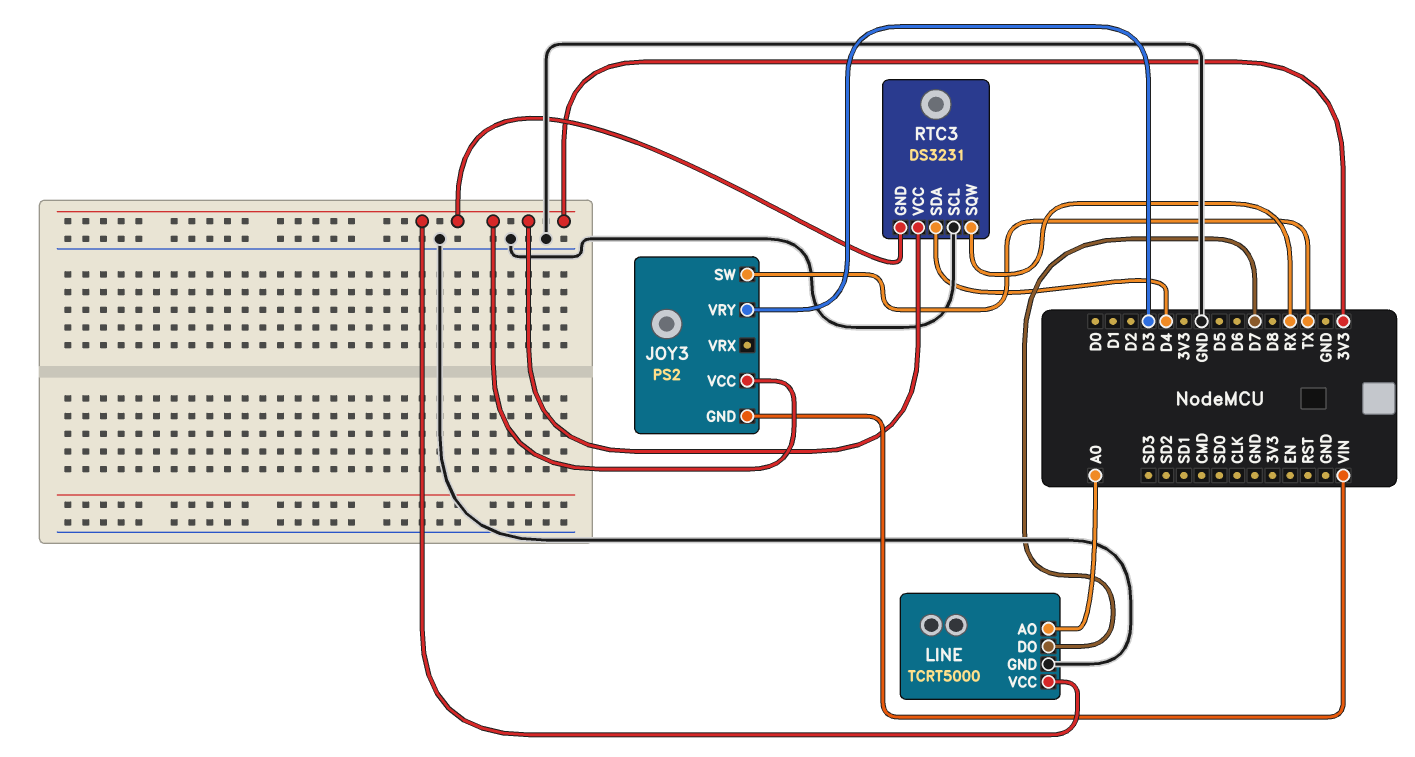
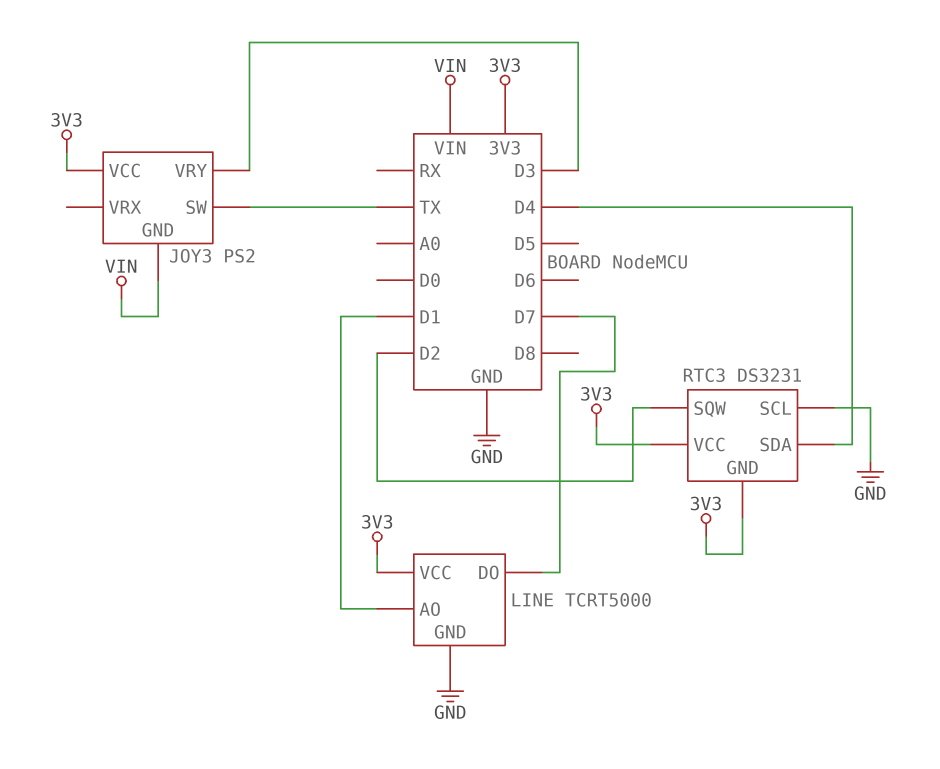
LINE pin AO: A0 -> D1
RTC3 pin SQW: RX -> D2

